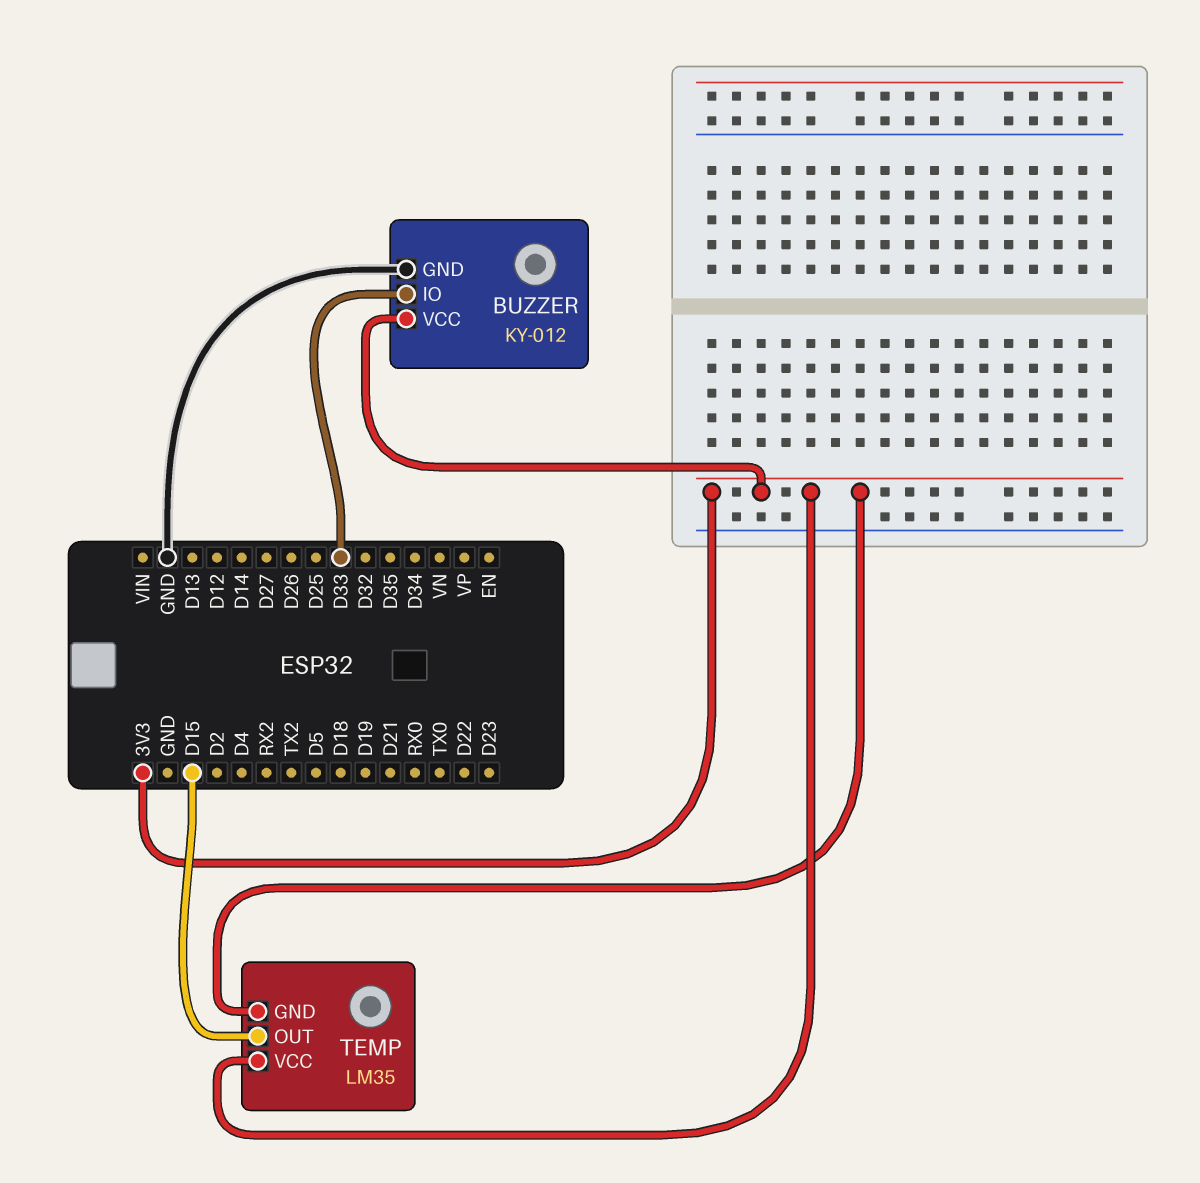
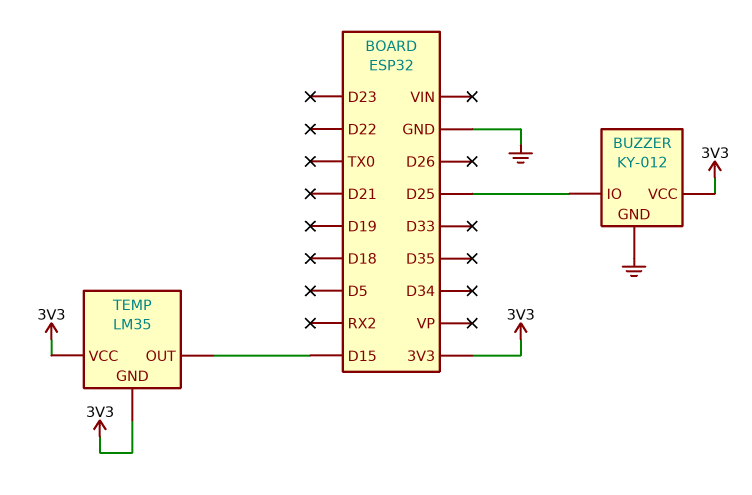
BUZZER pin IO: D33 -> D25

